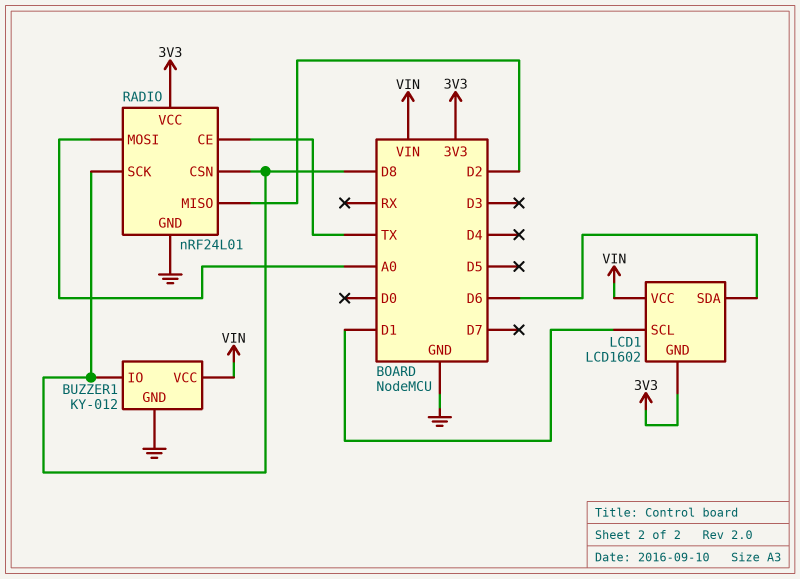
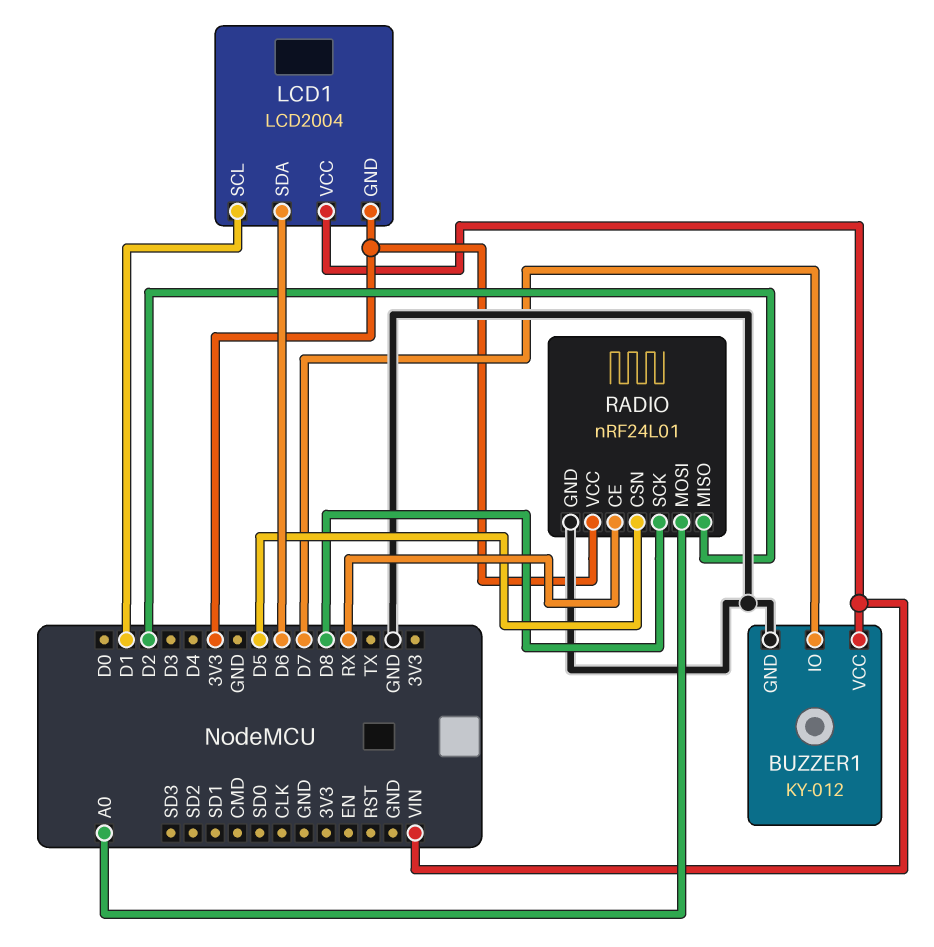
BUZZER1 pin IO: D8 -> D7
LCD1: LCD1602 -> LCD2004
RADIO pin CE: TX -> RX
RADIO pin CSN: D8 -> D5

